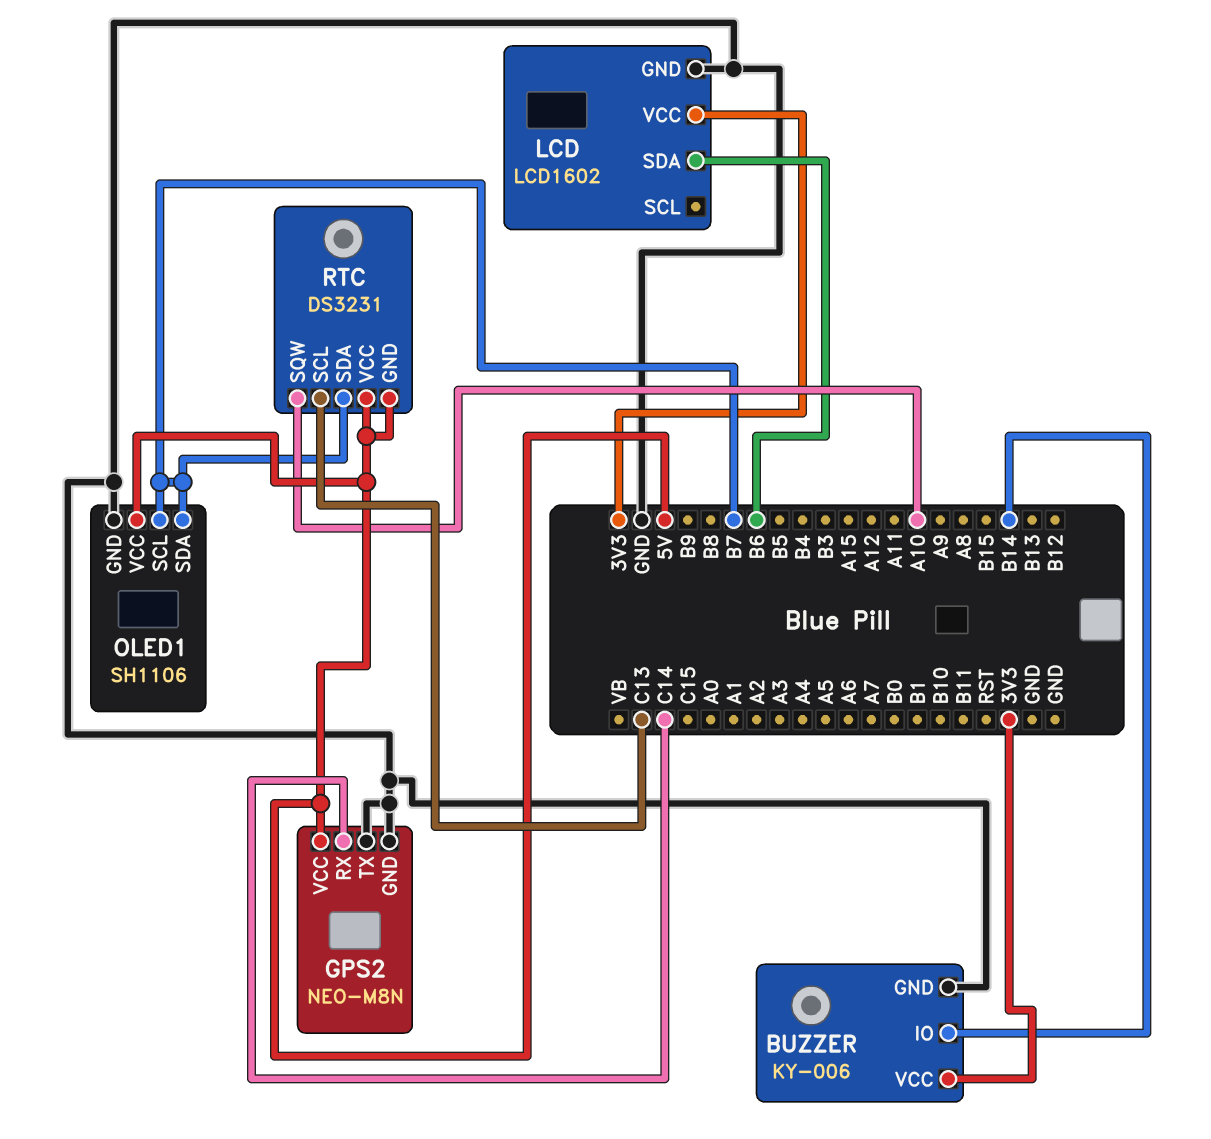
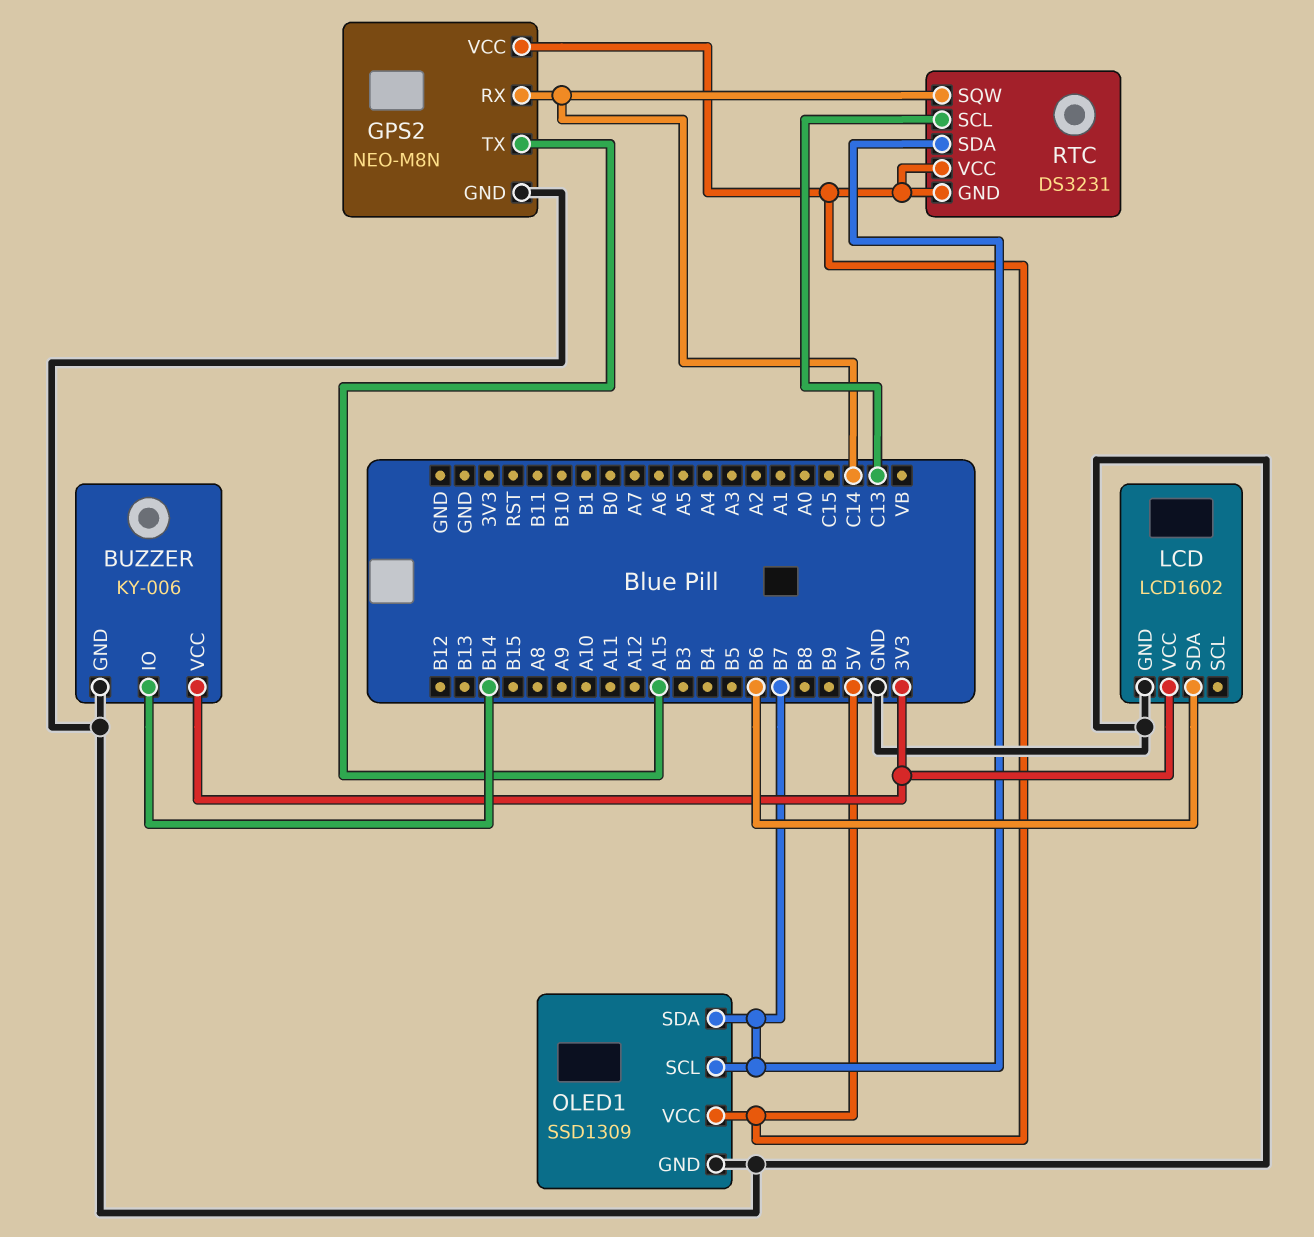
GPS2 pin TX: GND -> A15
OLED1: SH1106 -> SSD1309
RTC pin SQW: A10 -> C14

